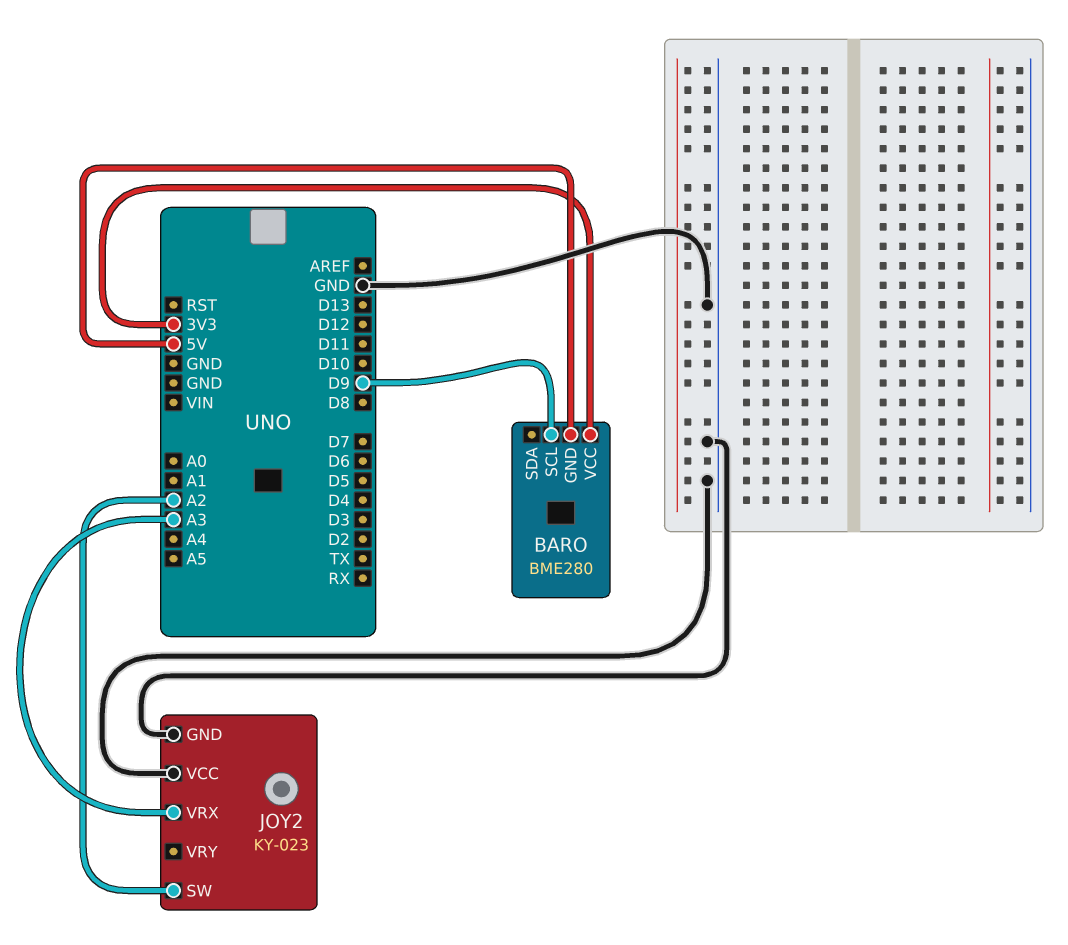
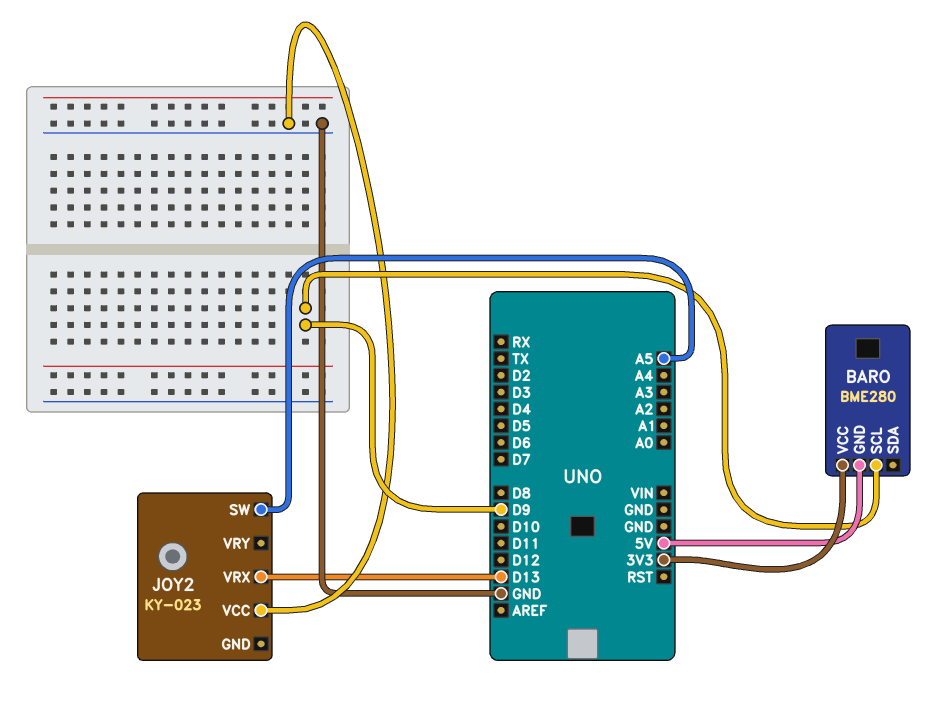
JOY2 pin GND: GND -> none
JOY2 pin SW: A2 -> A5
JOY2 pin VRX: A3 -> D13

